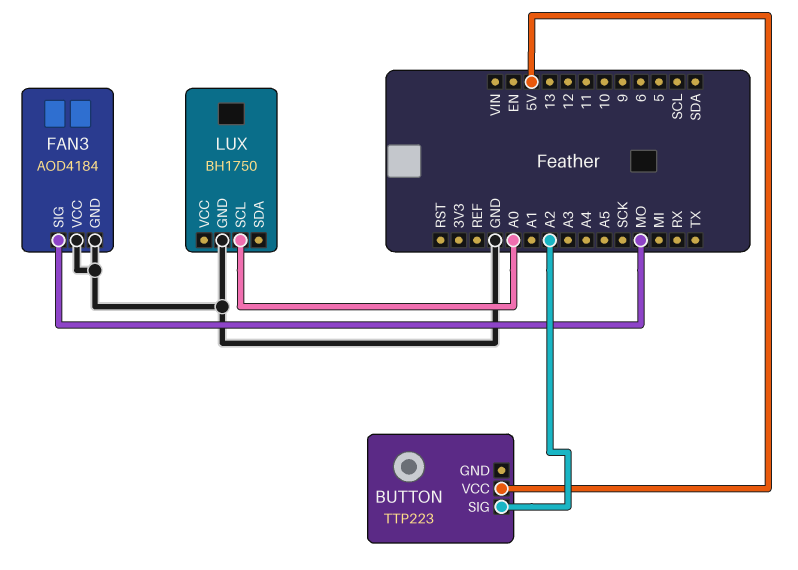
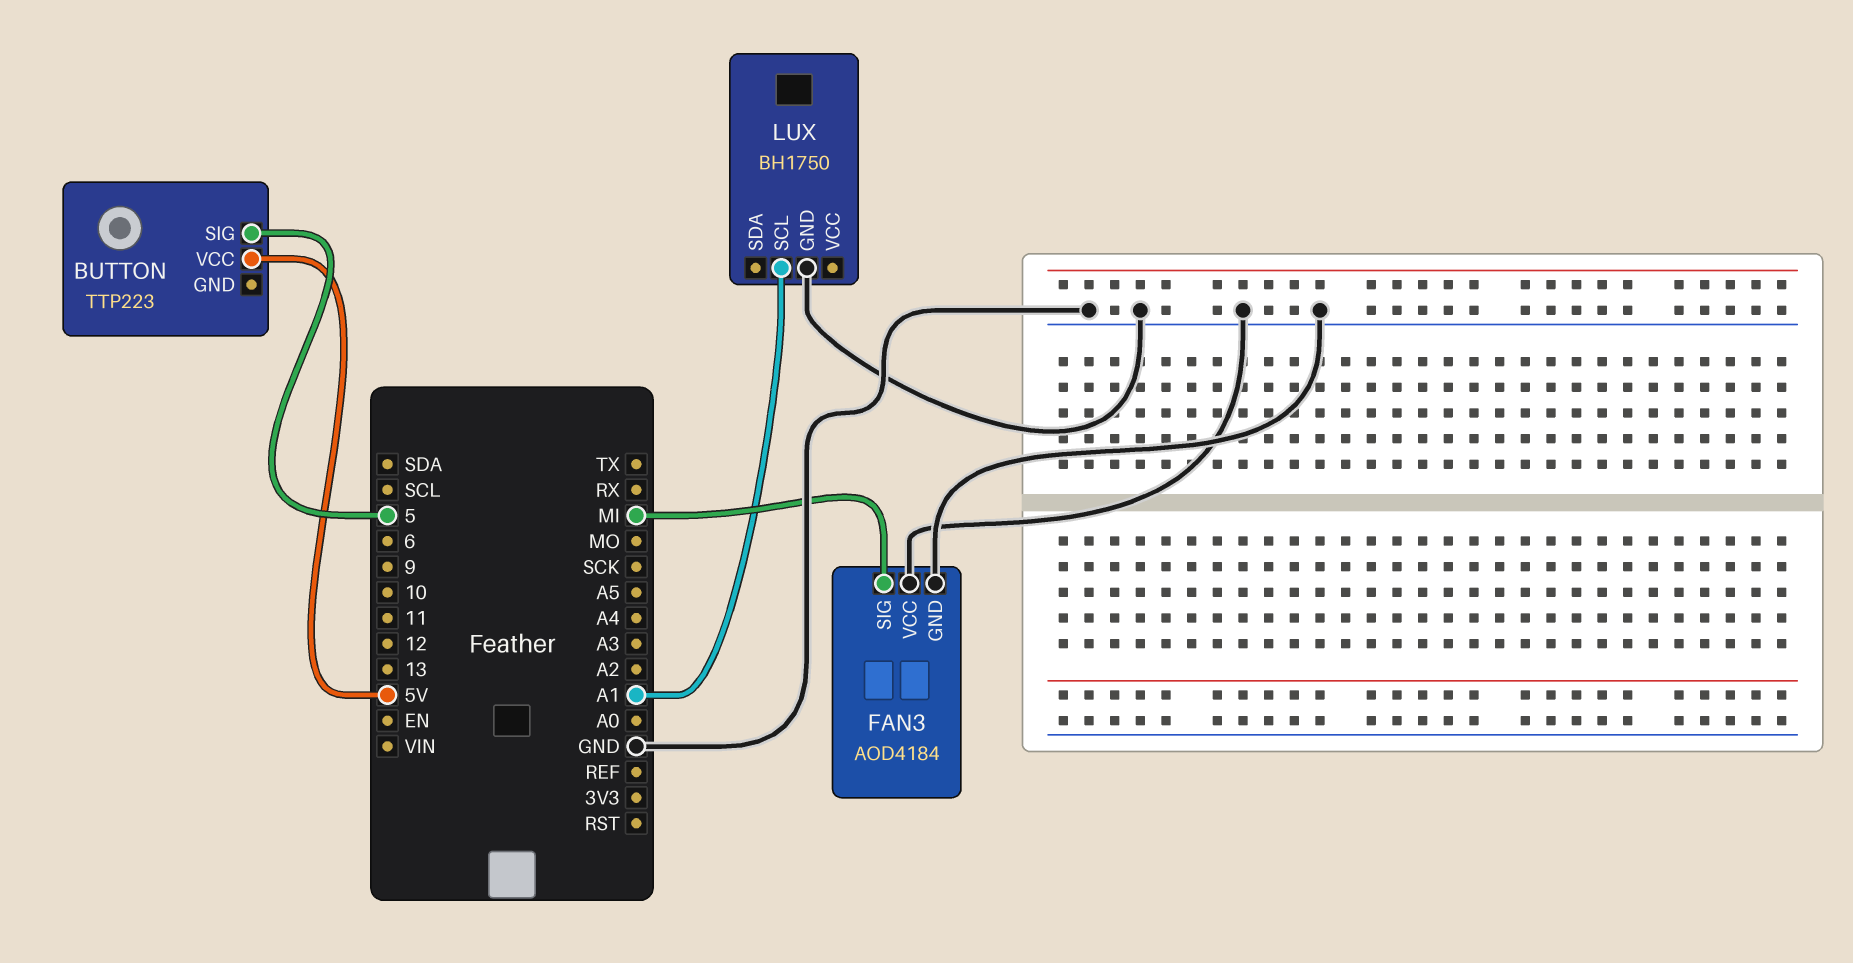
BUTTON pin SIG: A2 -> 5
FAN3 pin SIG: MO -> MI
LUX pin SCL: A0 -> A1

